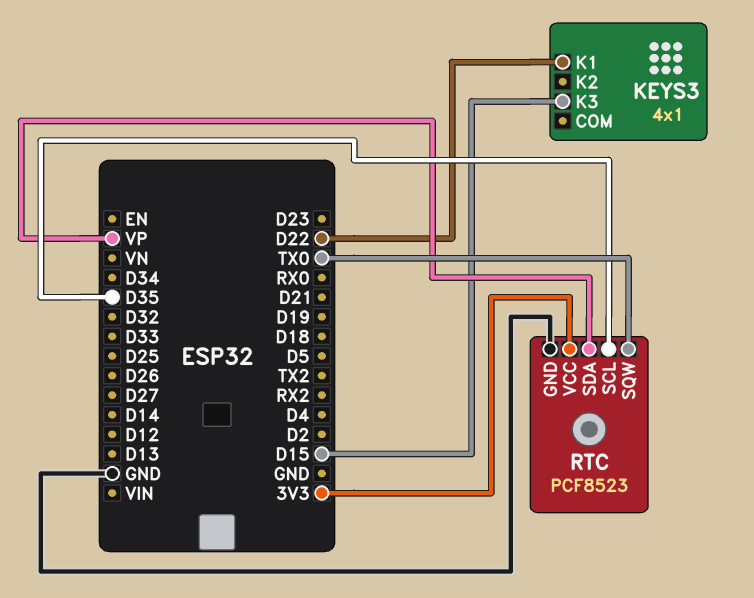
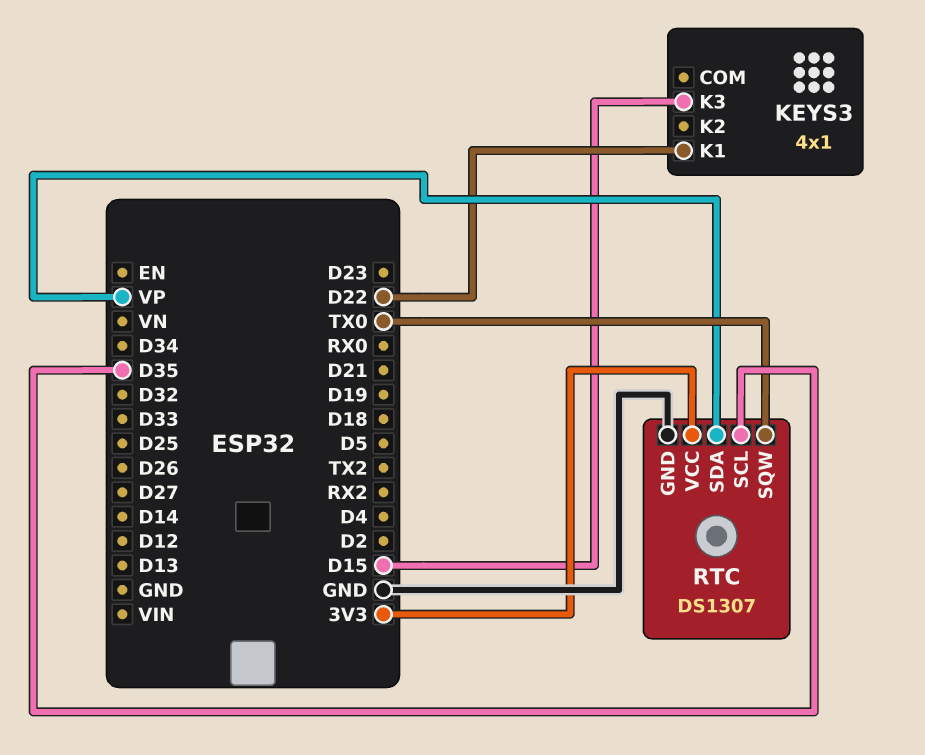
RTC: PCF8523 -> DS1307

